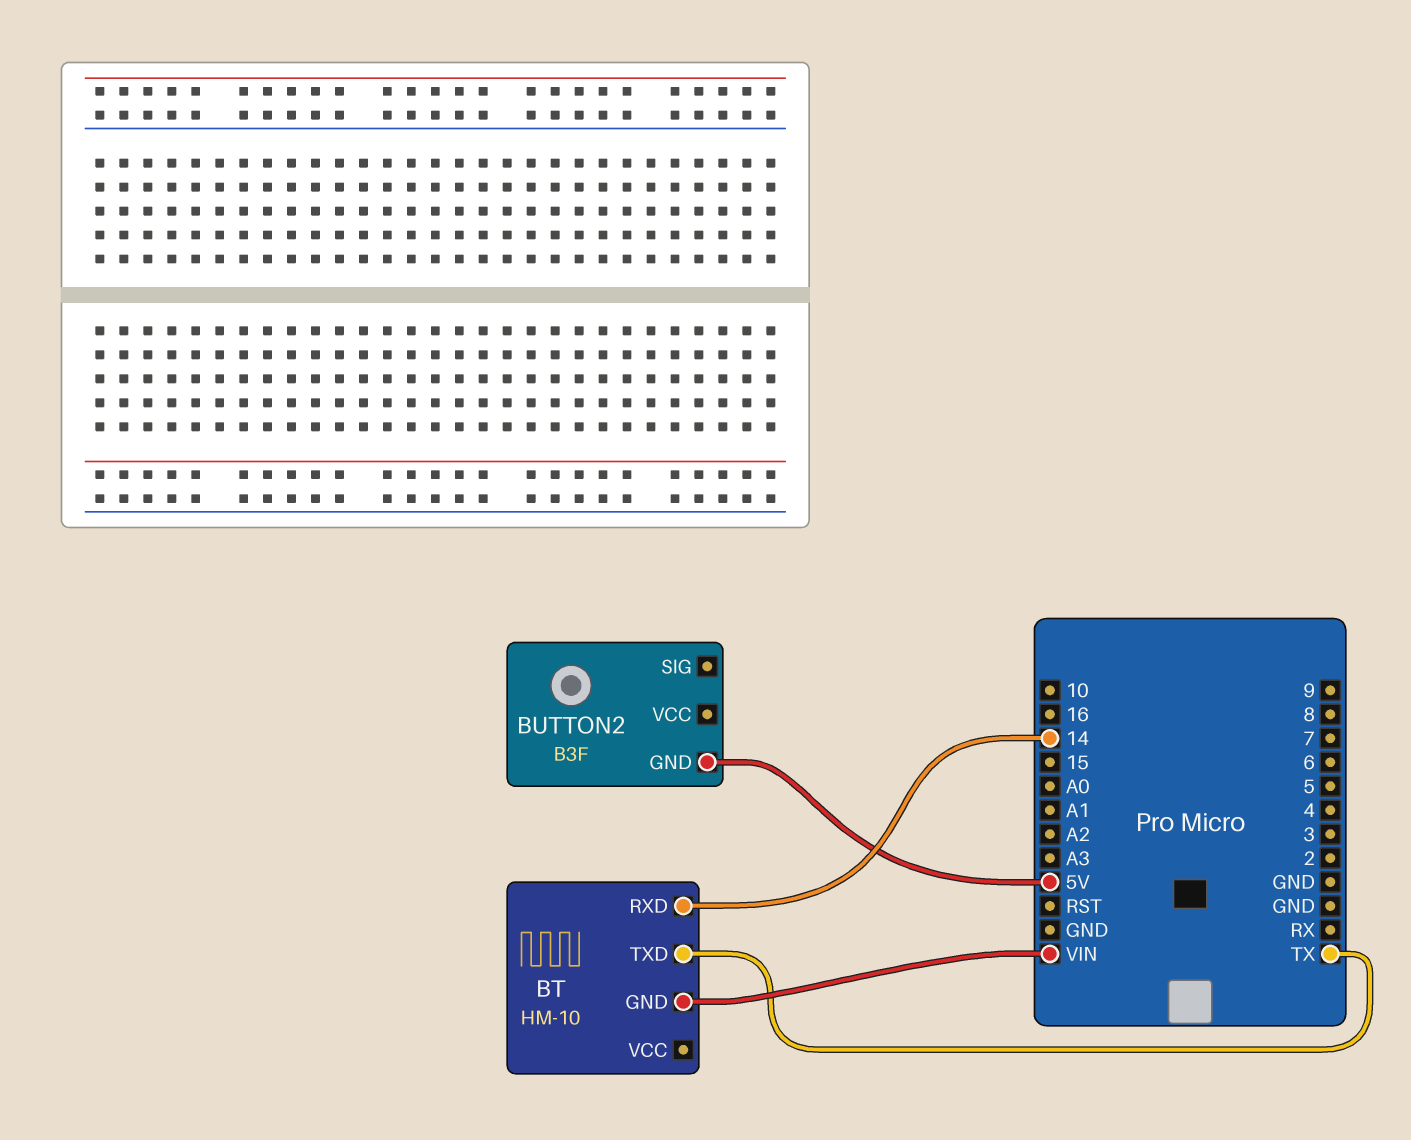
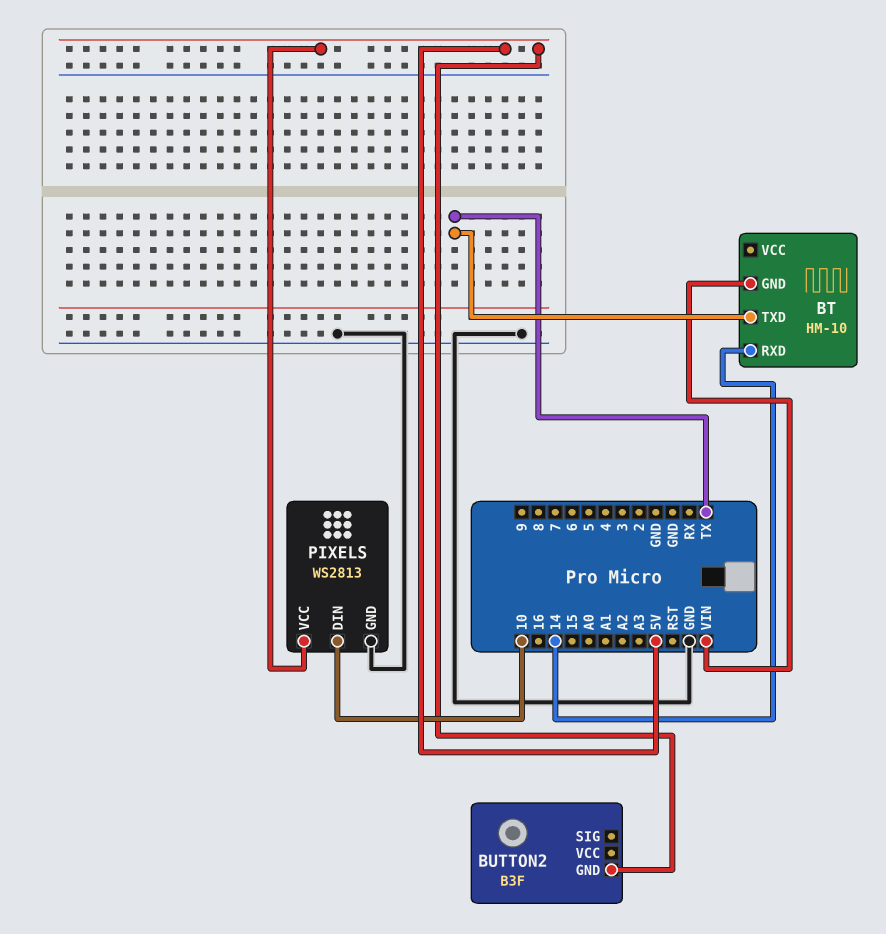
PIXELS: none -> WS2813
PIXELS pin DIN: none -> 10
PIXELS pin GND: none -> GND
PIXELS pin VCC: none -> 5V

